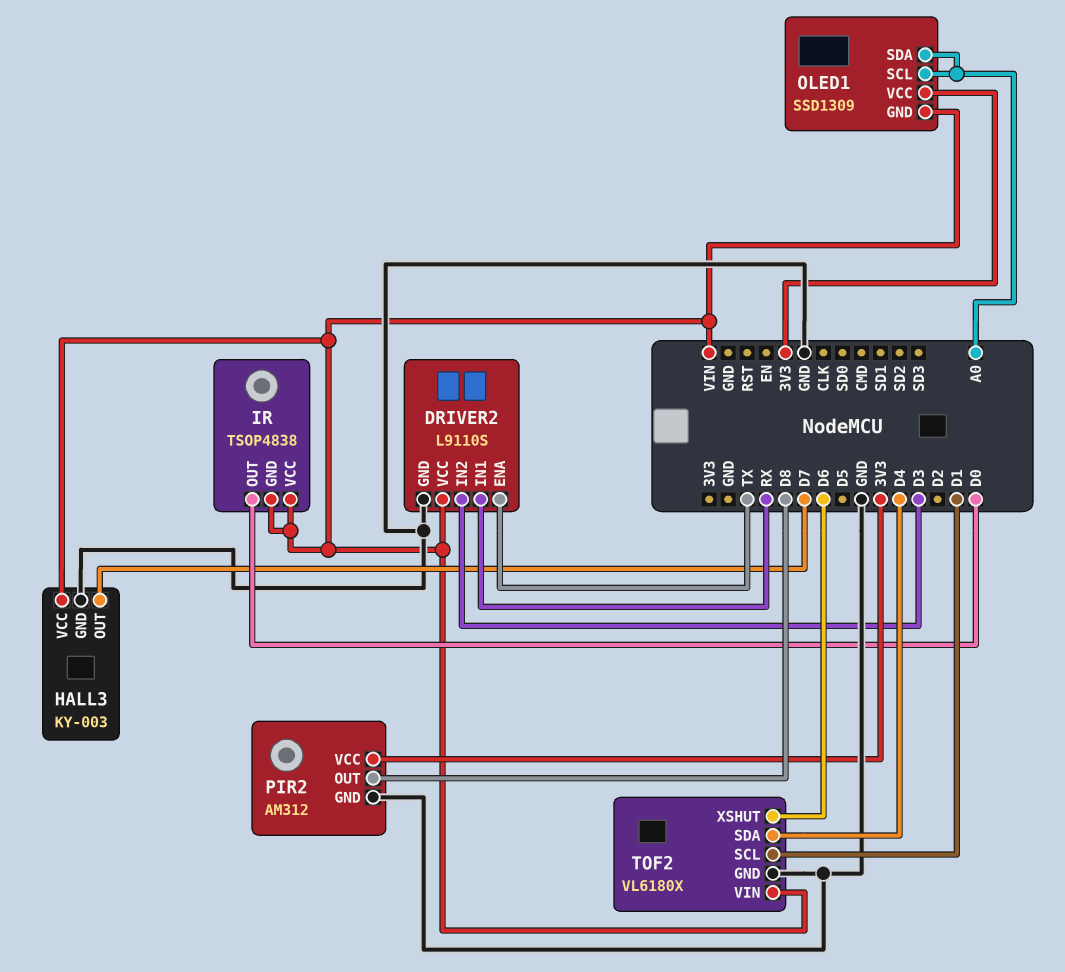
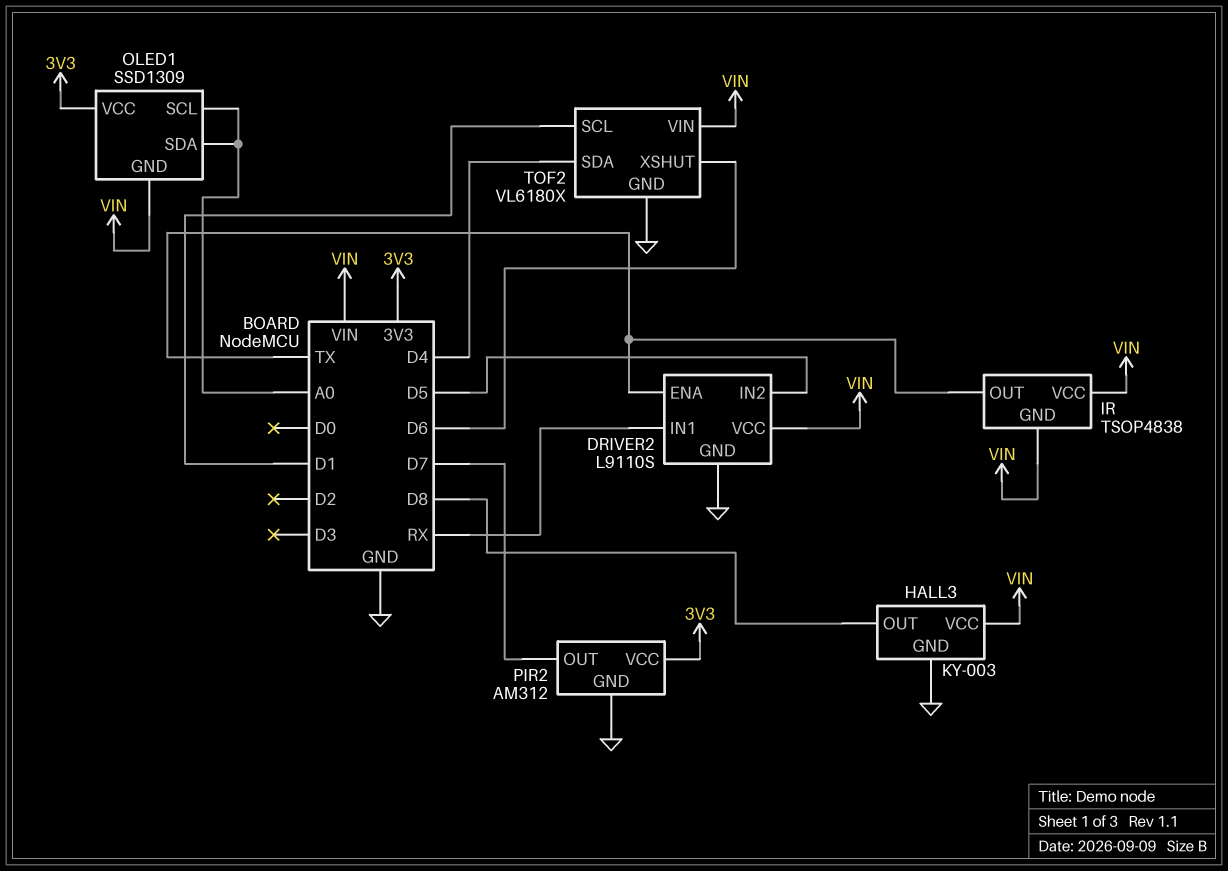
DRIVER2 pin IN2: D3 -> D5
HALL3 pin OUT: D7 -> D8
IR pin OUT: D0 -> TX
PIR2 pin OUT: D8 -> D7

